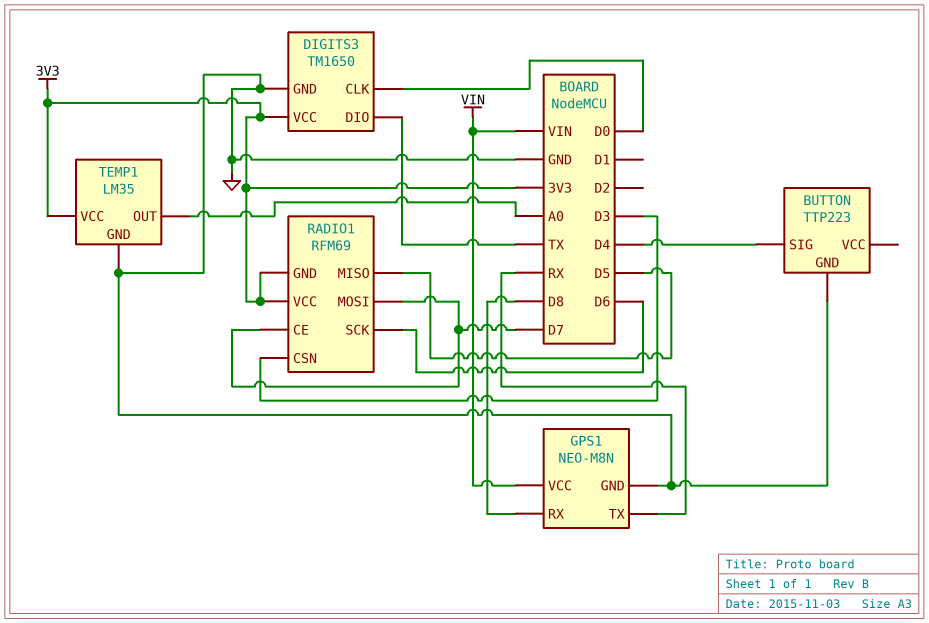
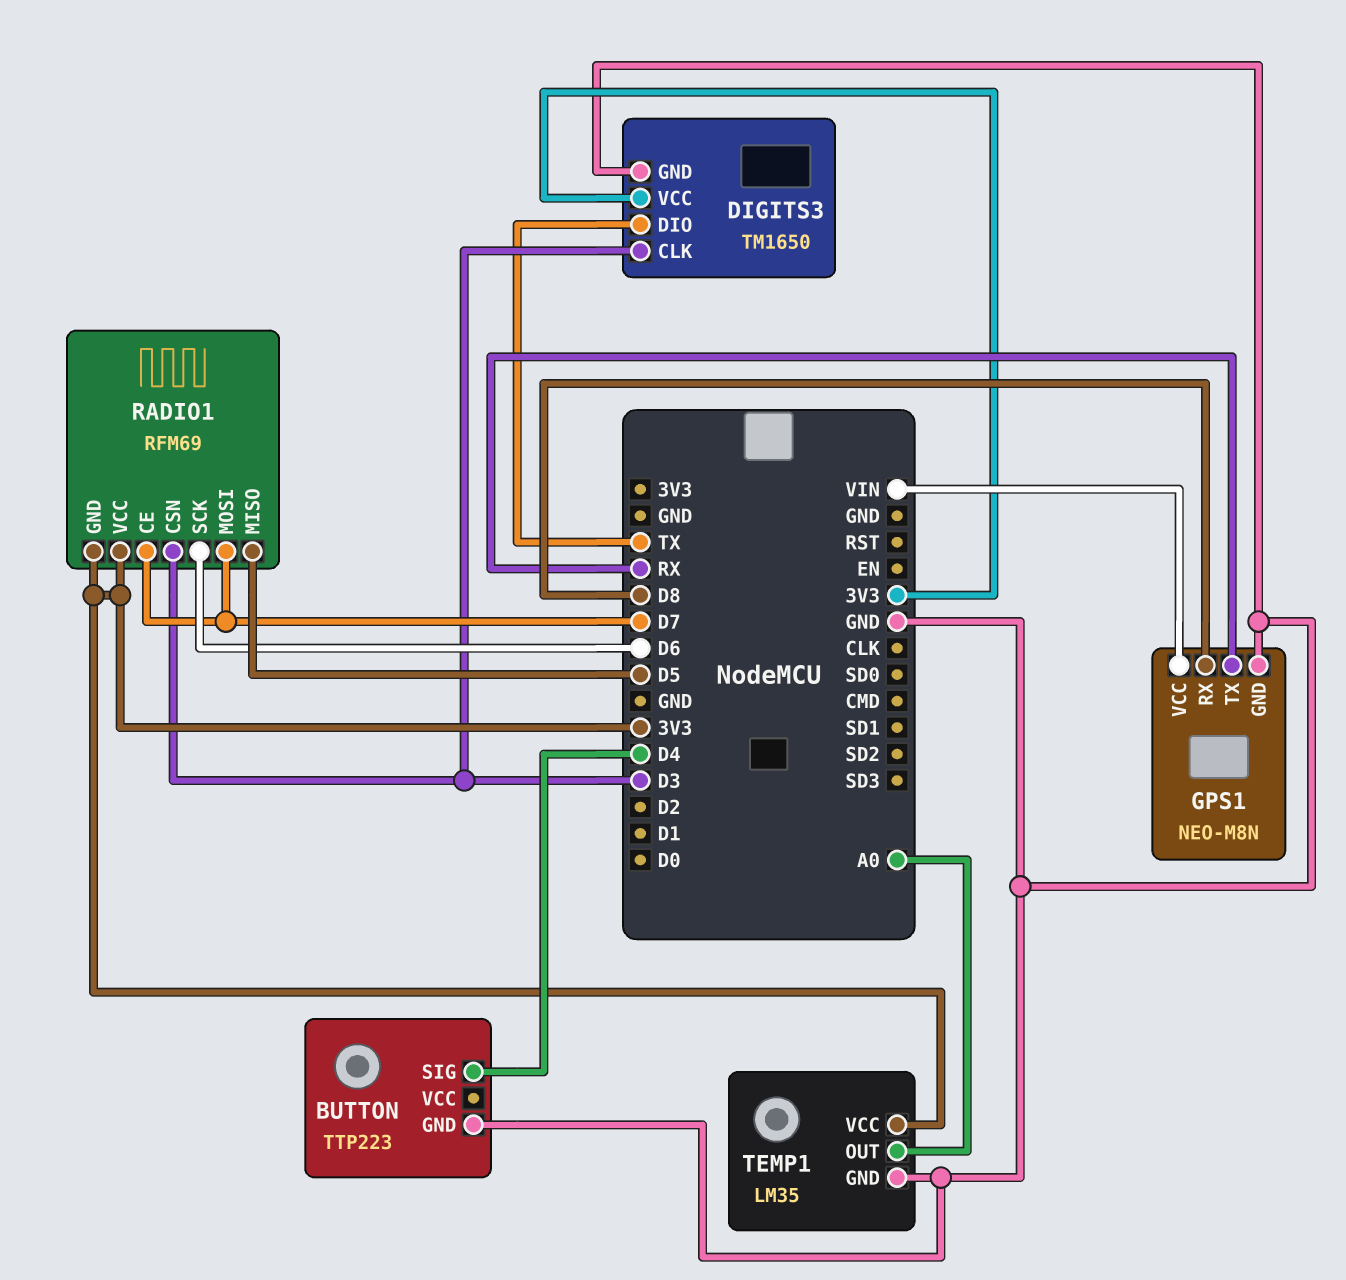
DIGITS3 pin CLK: D0 -> D3

